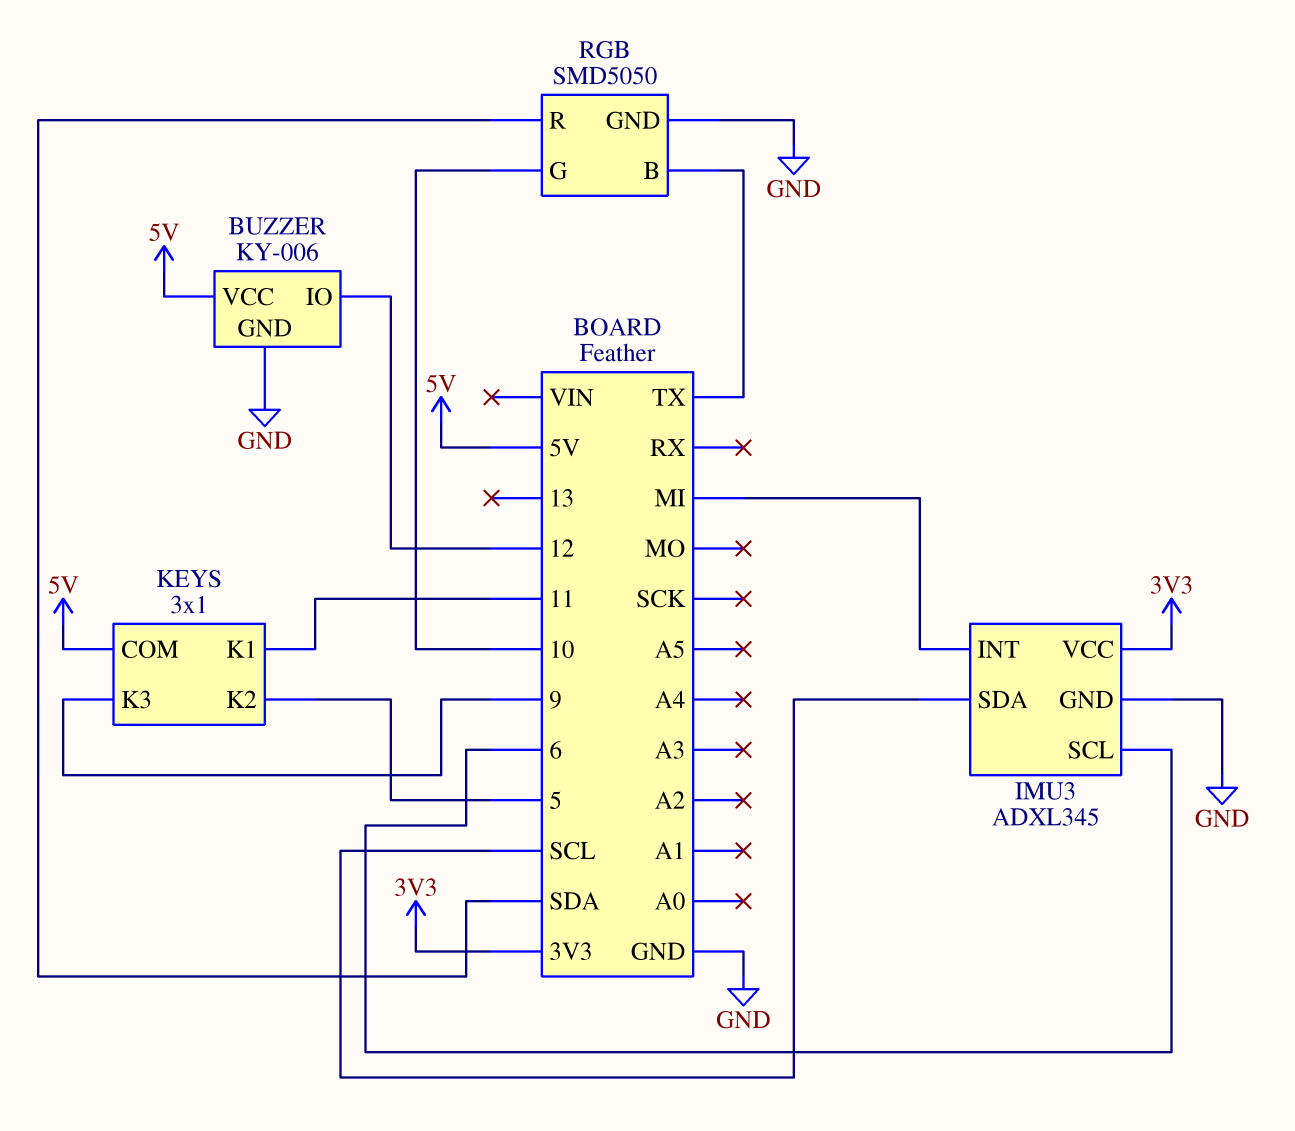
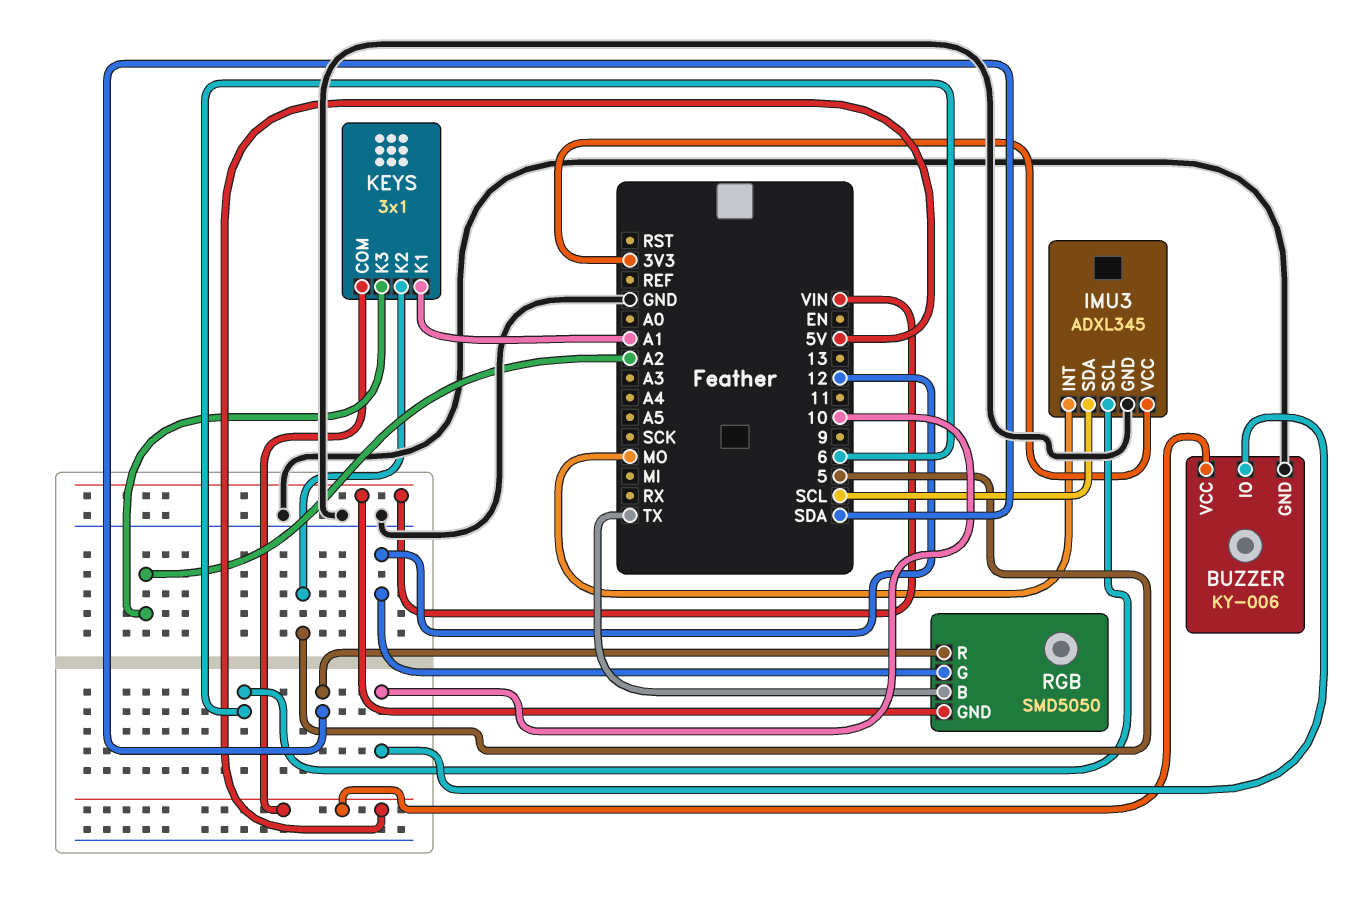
BUZZER pin IO: 12 -> 10
IMU3 pin INT: MI -> MO
KEYS pin K1: 11 -> A1
KEYS pin K3: 9 -> A2
RGB pin G: 10 -> 12
RGB pin GND: GND -> VIN

